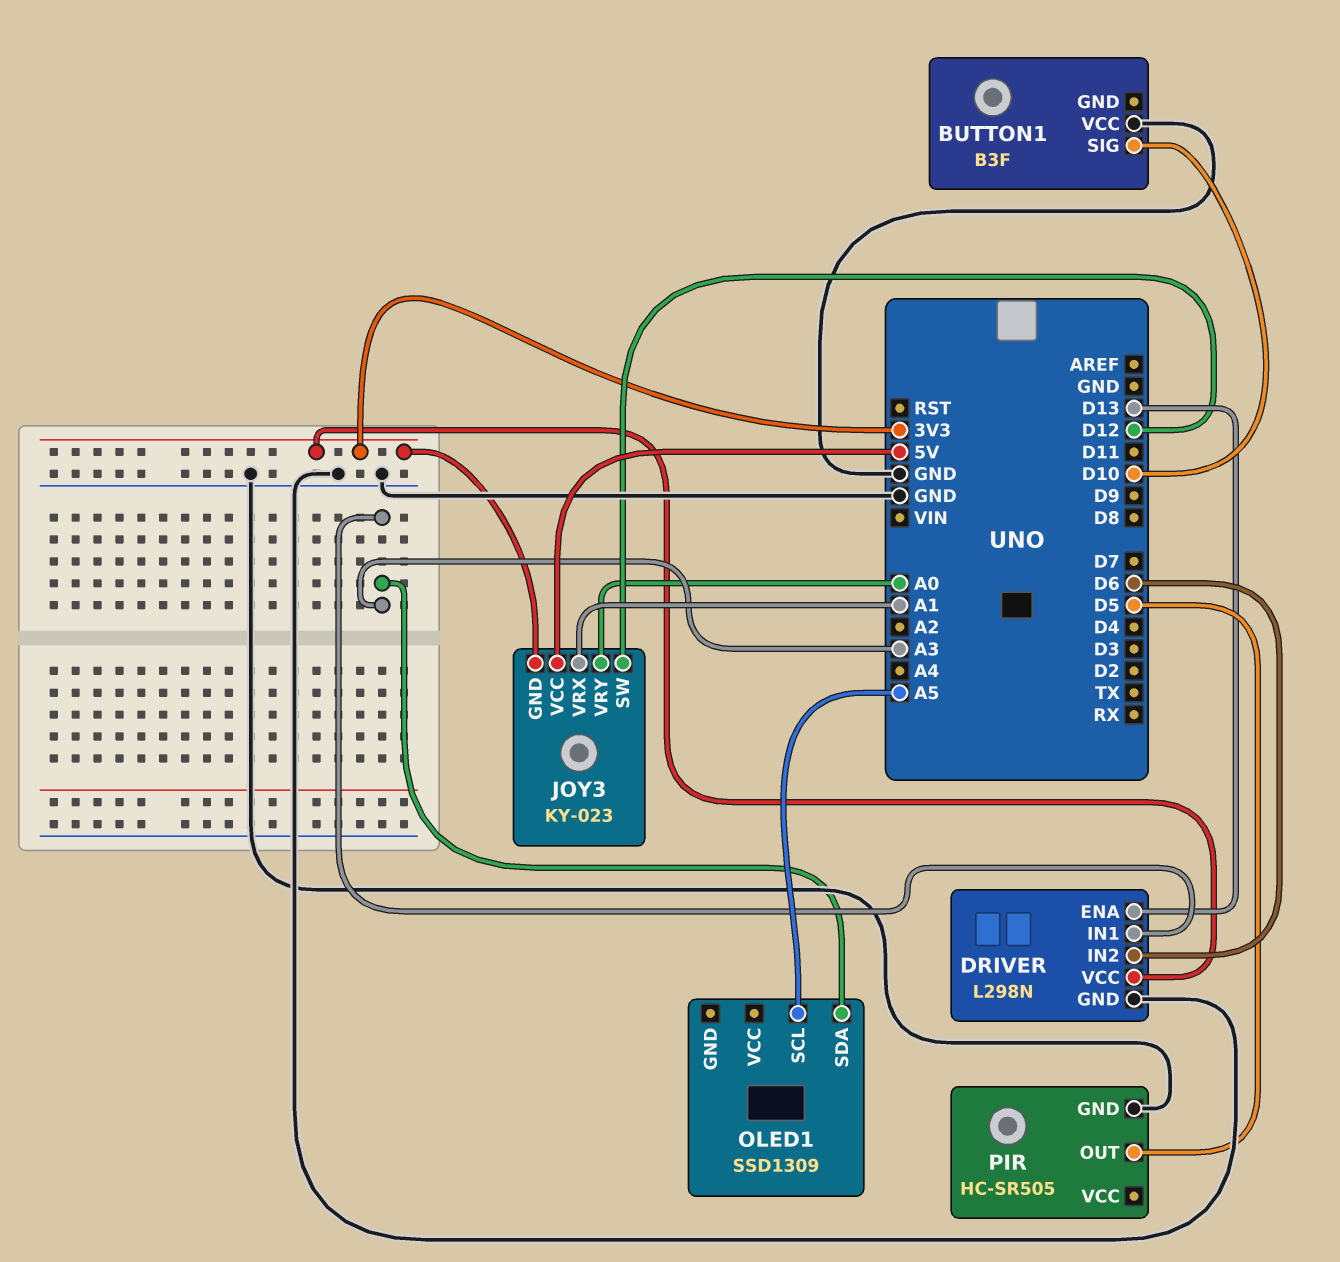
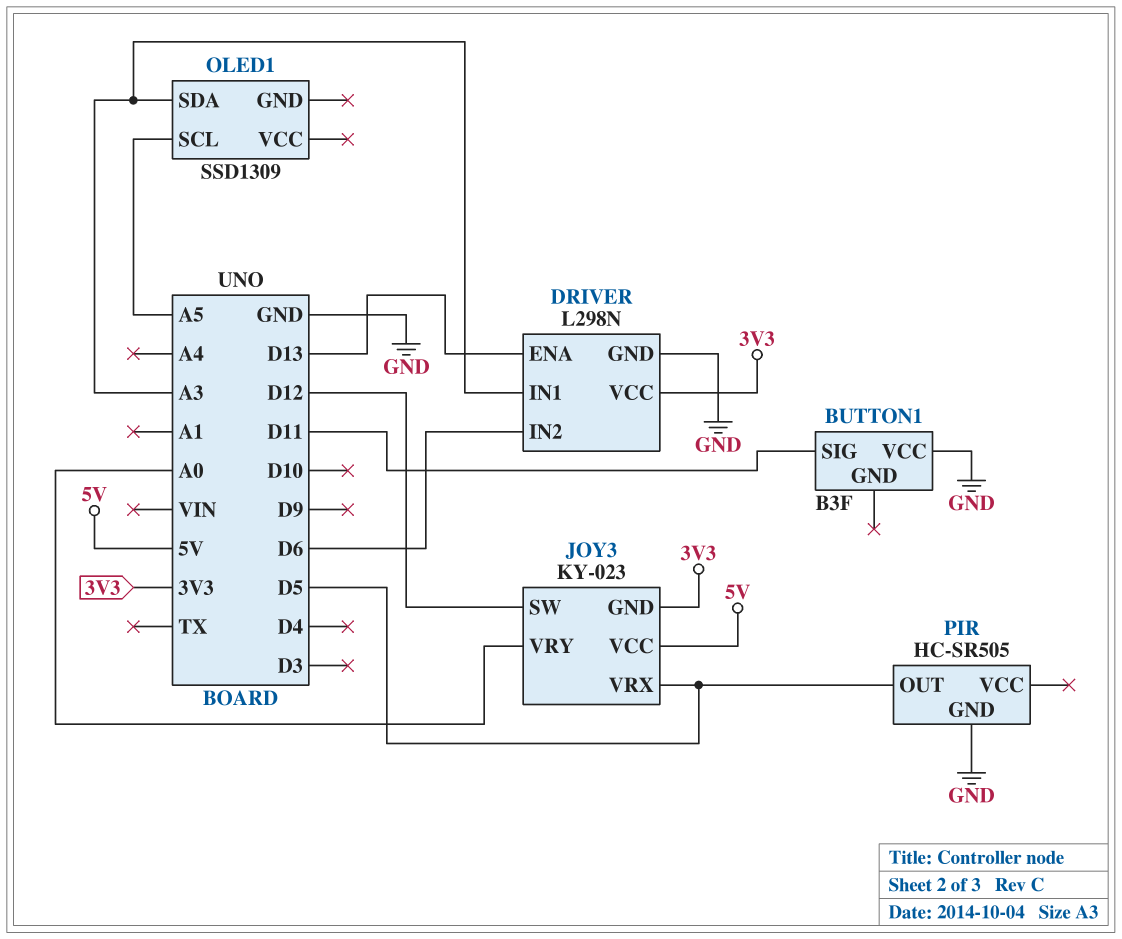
BUTTON1 pin SIG: D10 -> D11
JOY3 pin VRX: A1 -> D5

